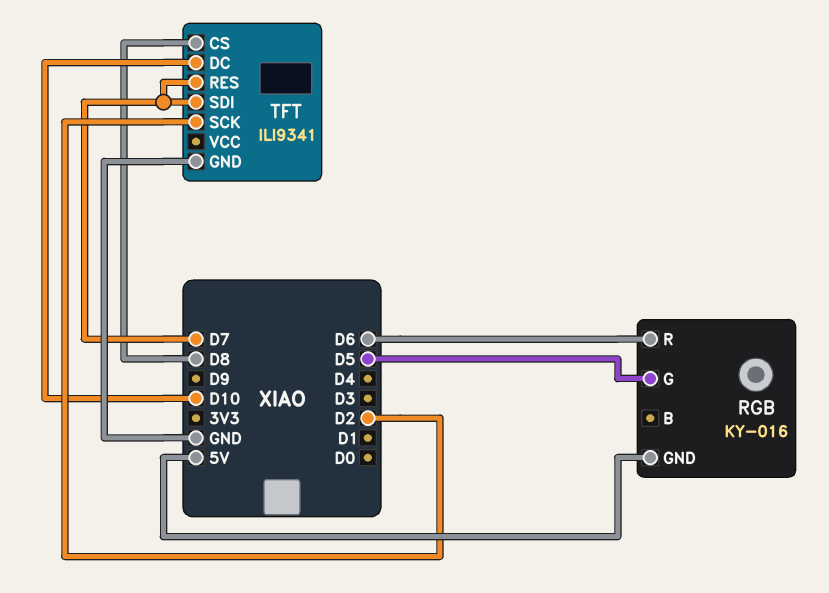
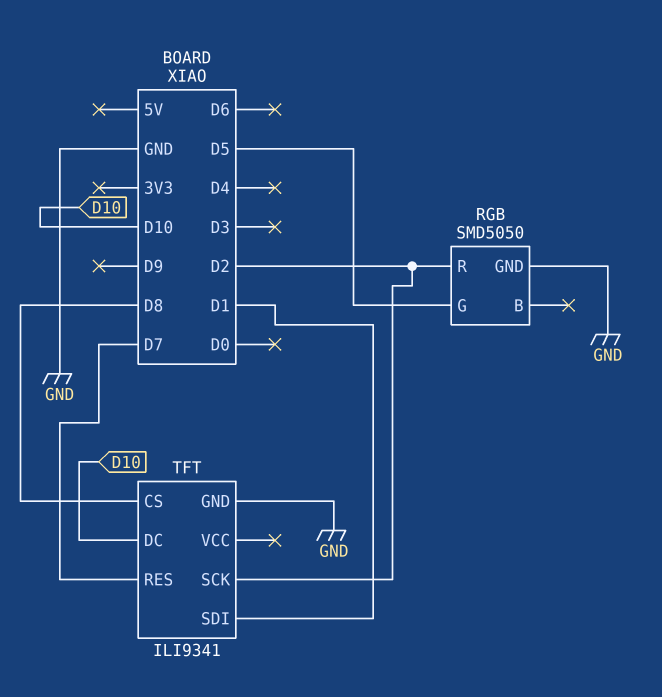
RGB: KY-016 -> SMD5050
RGB pin GND: 5V -> GND
RGB pin R: D6 -> D2
TFT pin SDI: D7 -> D1

